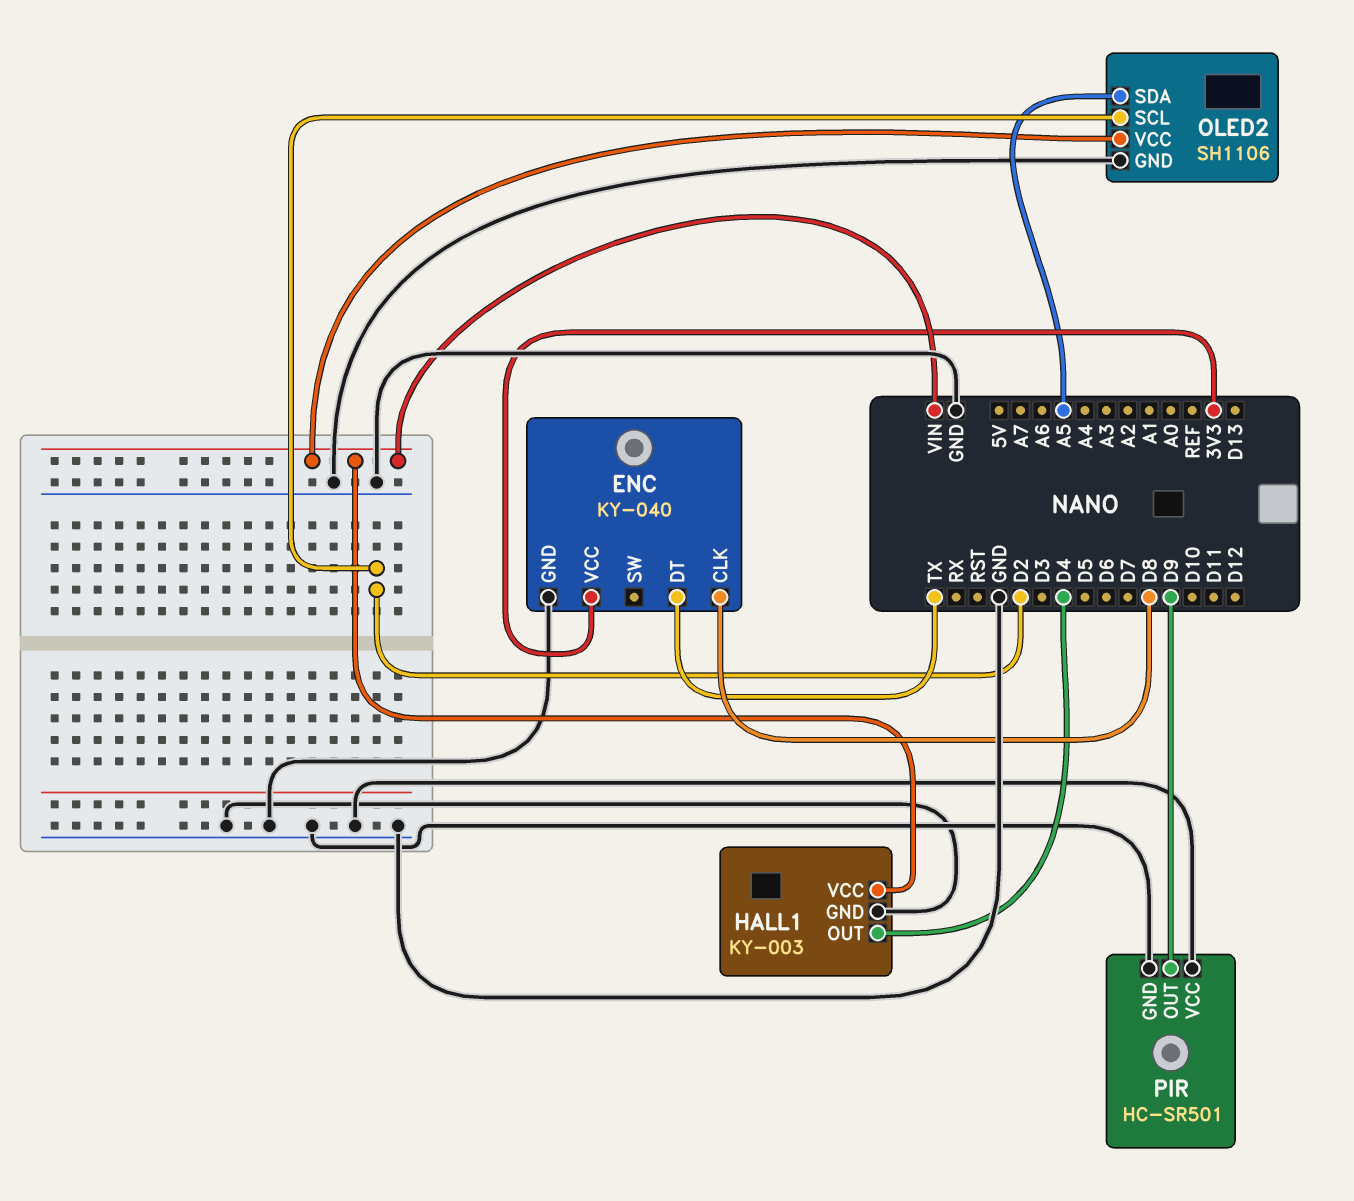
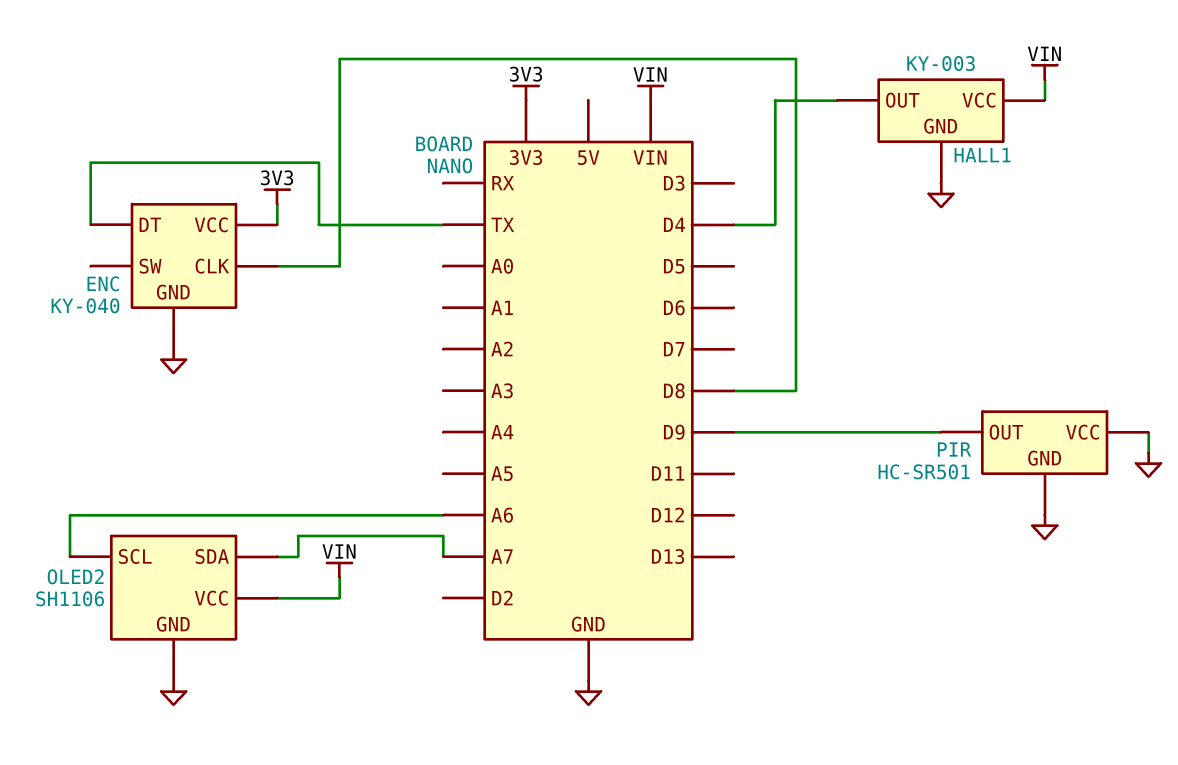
OLED2 pin SCL: D2 -> A6
OLED2 pin SDA: A5 -> A7

